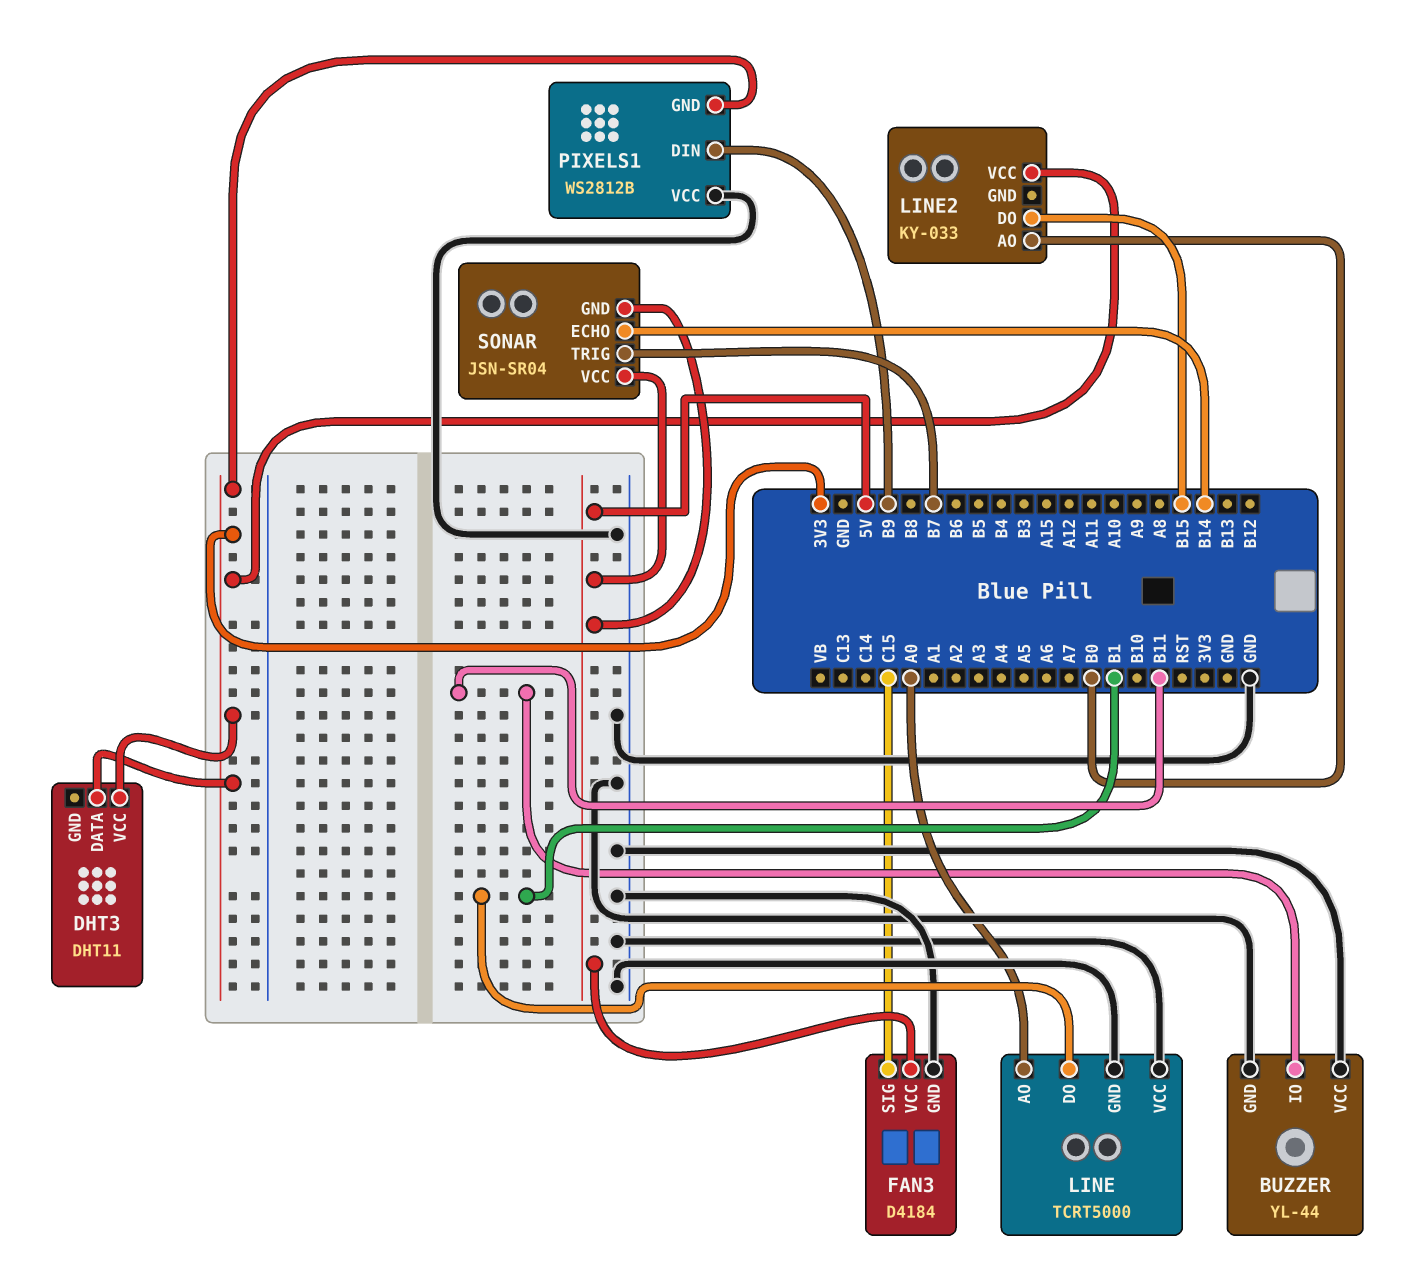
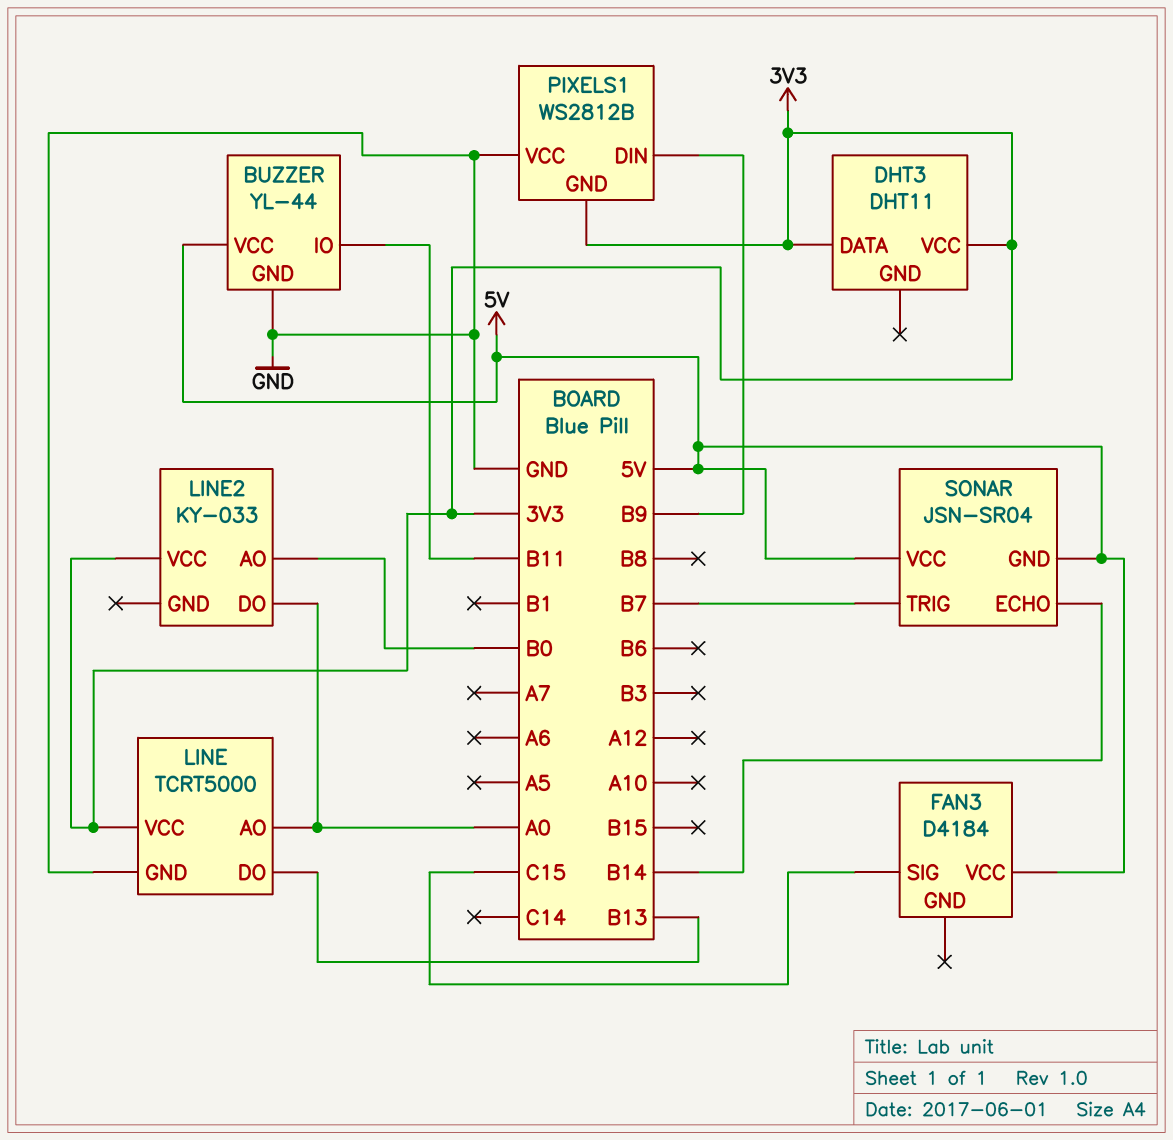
BUZZER pin VCC: GND -> 5V
FAN3 pin GND: GND -> none
LINE pin DO: B1 -> B13
LINE pin VCC: GND -> 3V3
LINE2 pin DO: B15 -> A0

